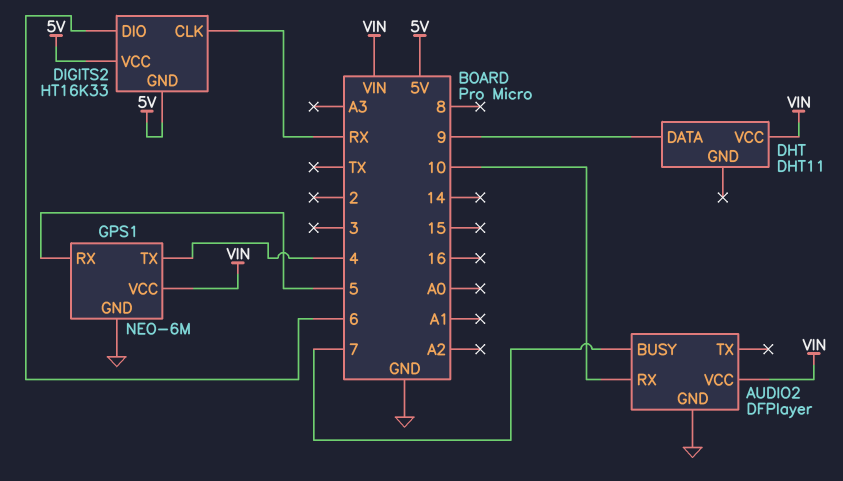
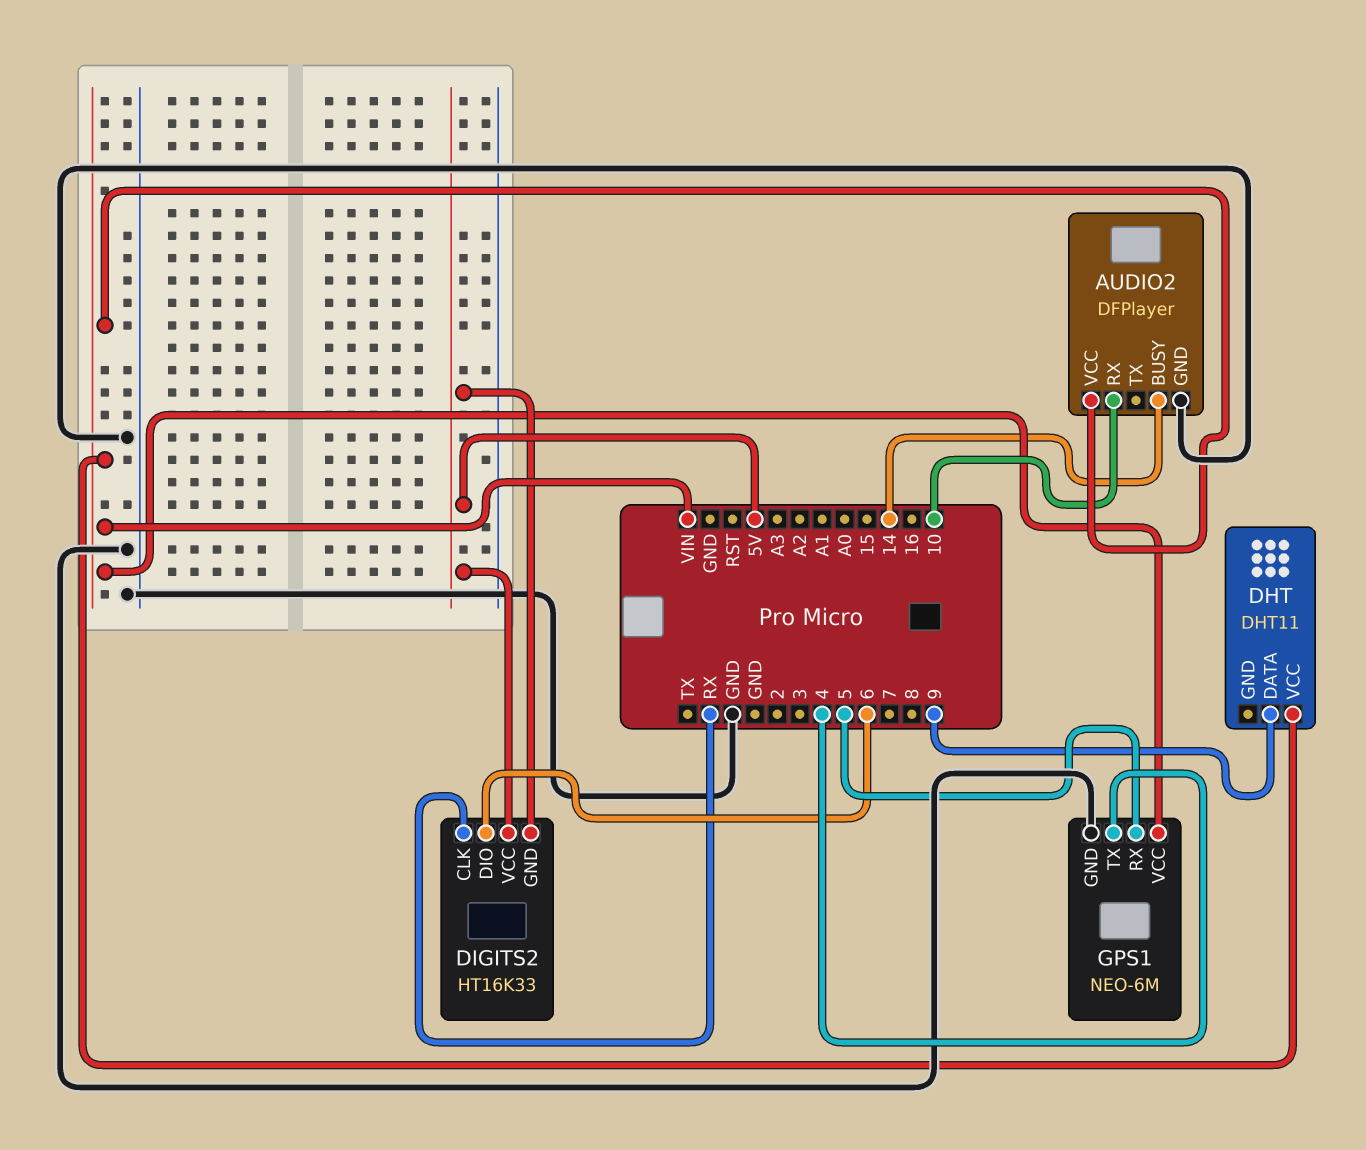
AUDIO2 pin BUSY: 7 -> 14

